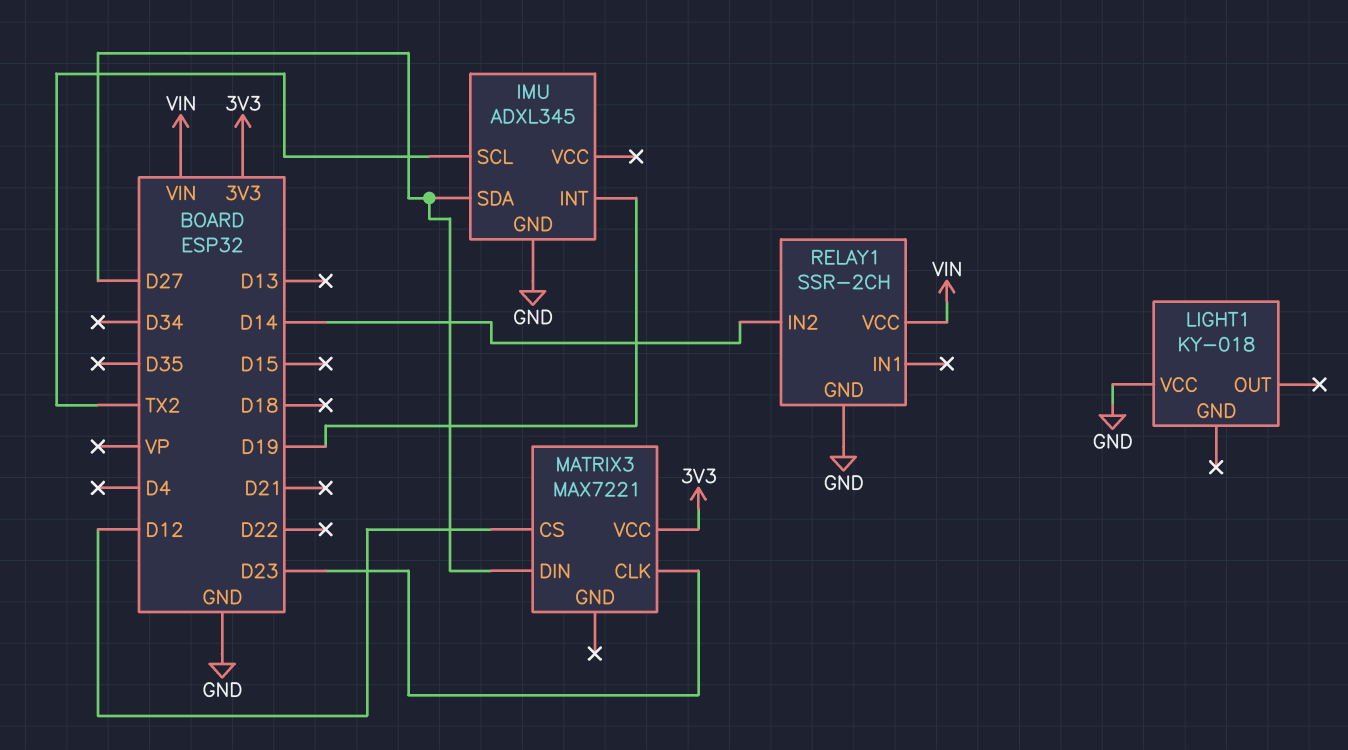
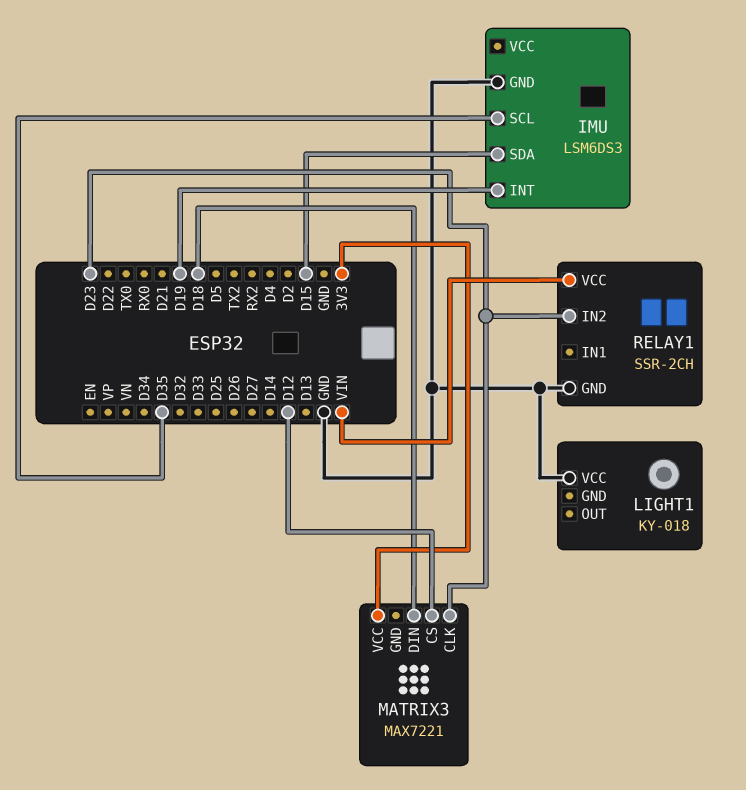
IMU: ADXL345 -> LSM6DS3
IMU pin SCL: TX2 -> D35
IMU pin SDA: D27 -> D15
MATRIX3 pin DIN: D27 -> D18
RELAY1 pin IN2: D14 -> D23

